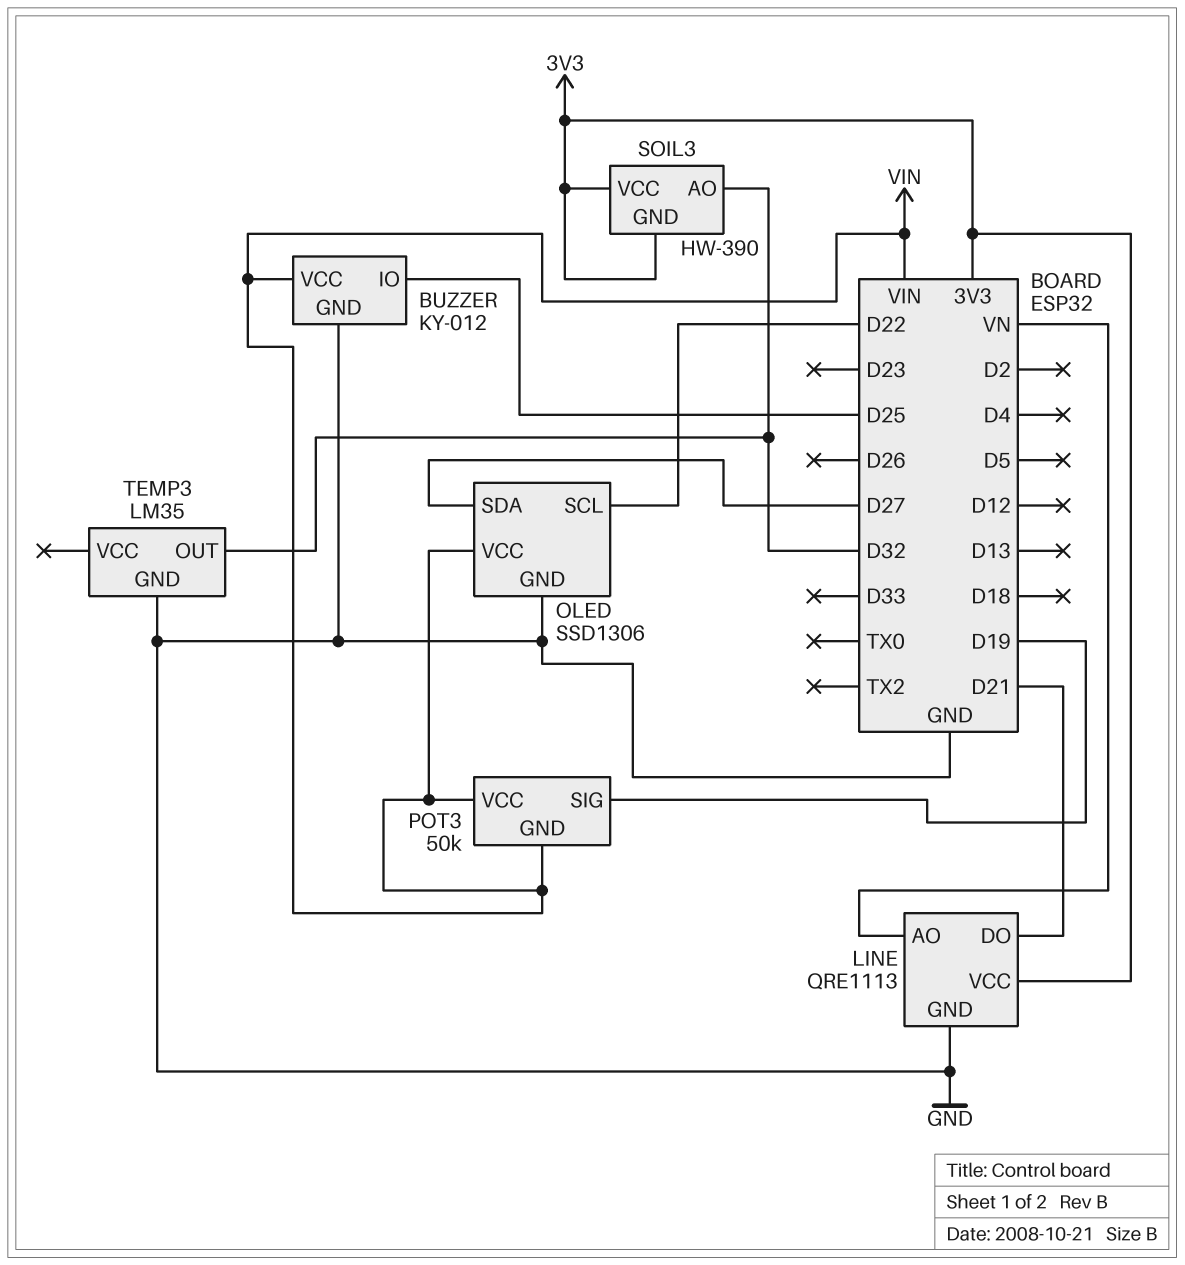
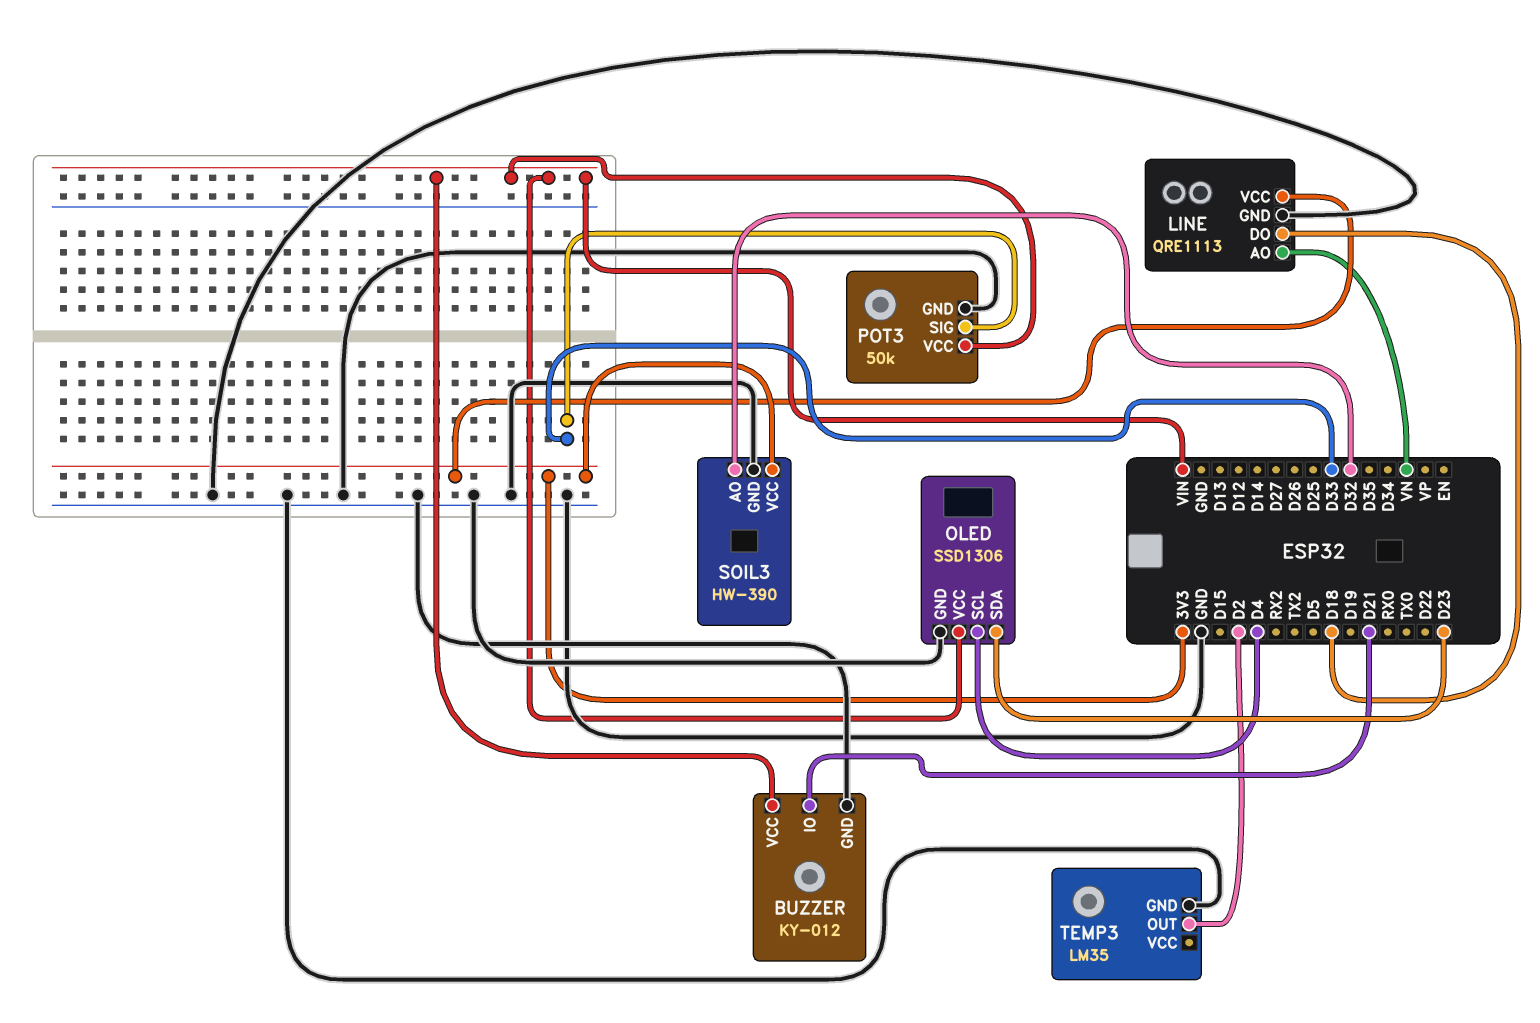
BUZZER pin IO: D25 -> D21
LINE pin DO: D21 -> D18
OLED pin SCL: D22 -> D4
OLED pin SDA: D27 -> D23
POT3 pin GND: VIN -> GND
POT3 pin SIG: D19 -> D33
SOIL3 pin GND: 3V3 -> GND
TEMP3 pin OUT: D32 -> D2

